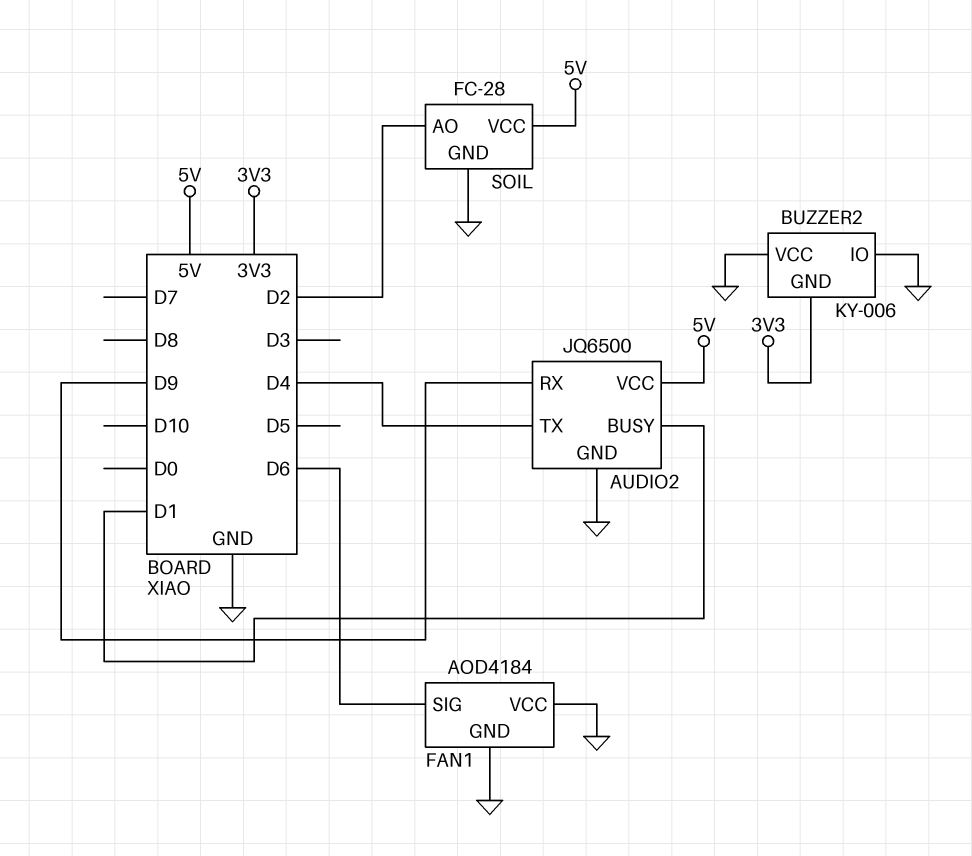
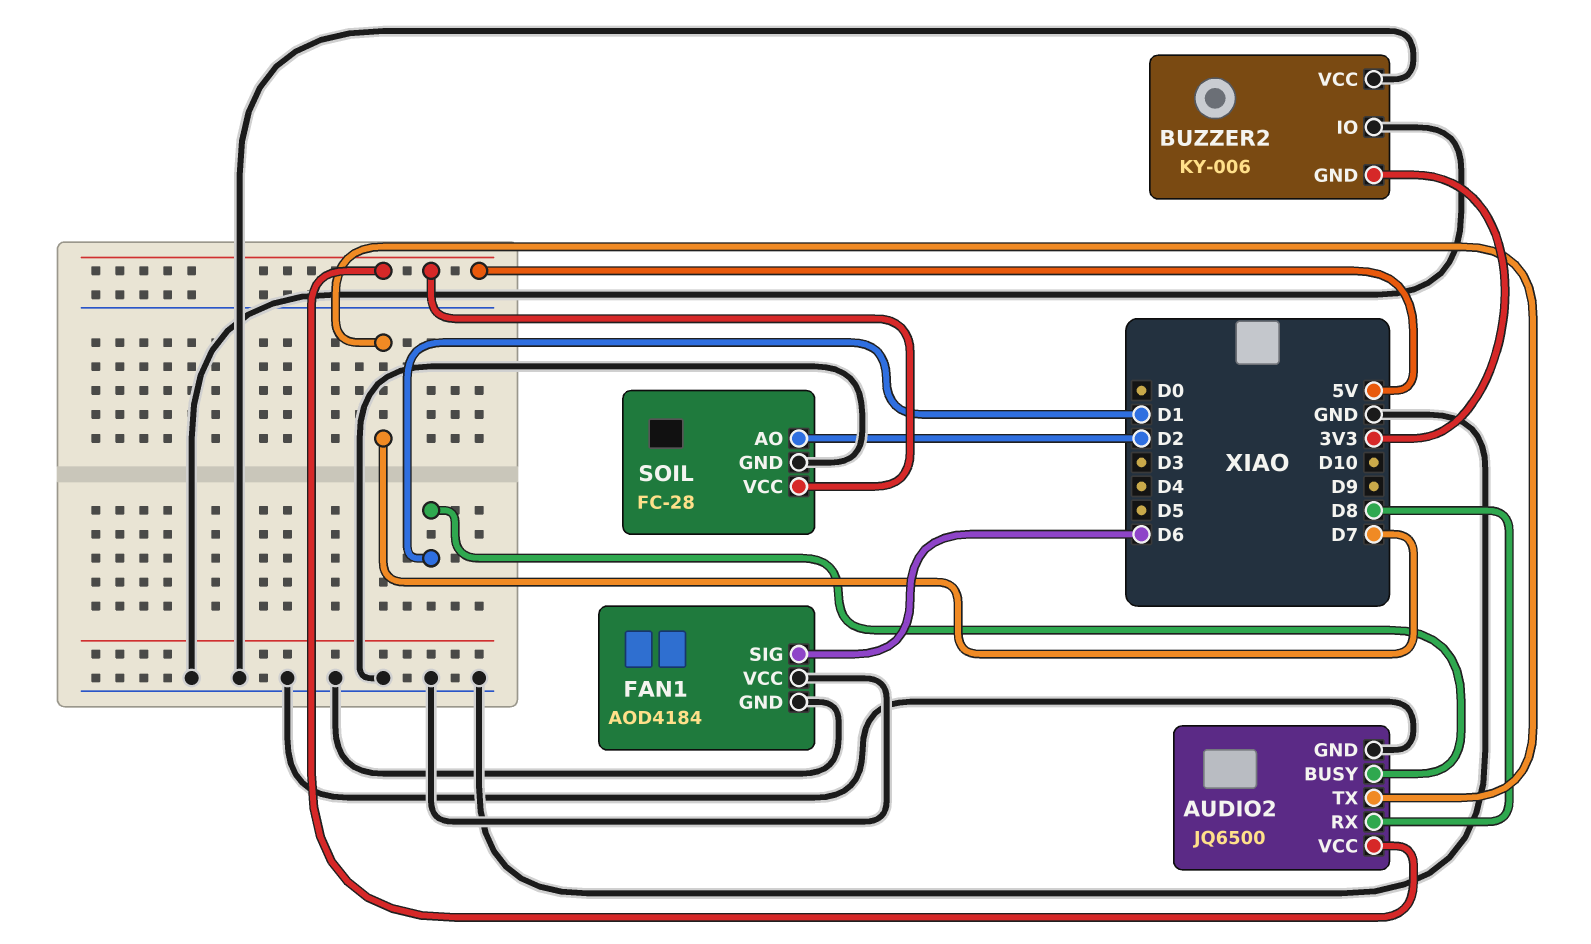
AUDIO2 pin RX: D9 -> D8
AUDIO2 pin TX: D4 -> D7

